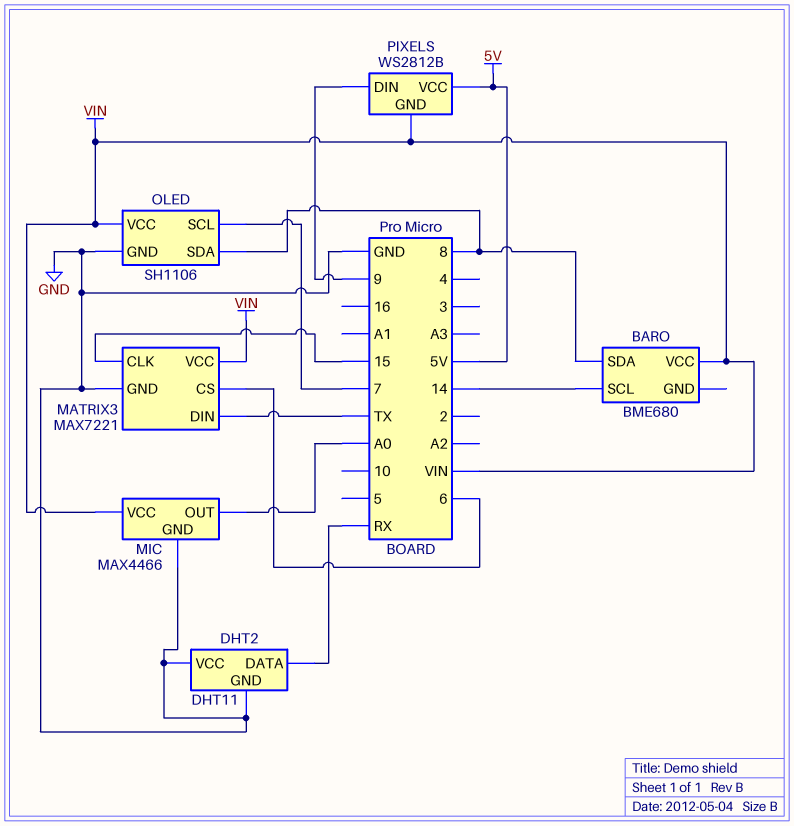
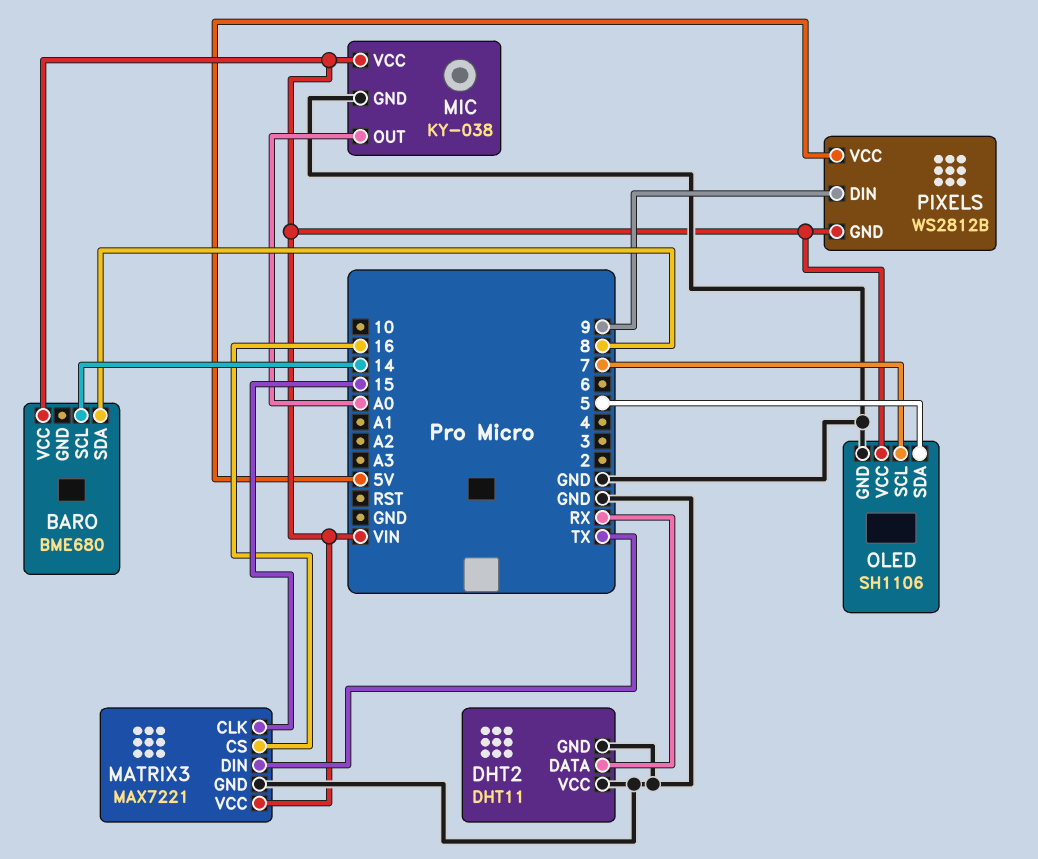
MATRIX3 pin CS: 6 -> 16
MIC: MAX4466 -> KY-038
OLED pin SDA: 8 -> 5

